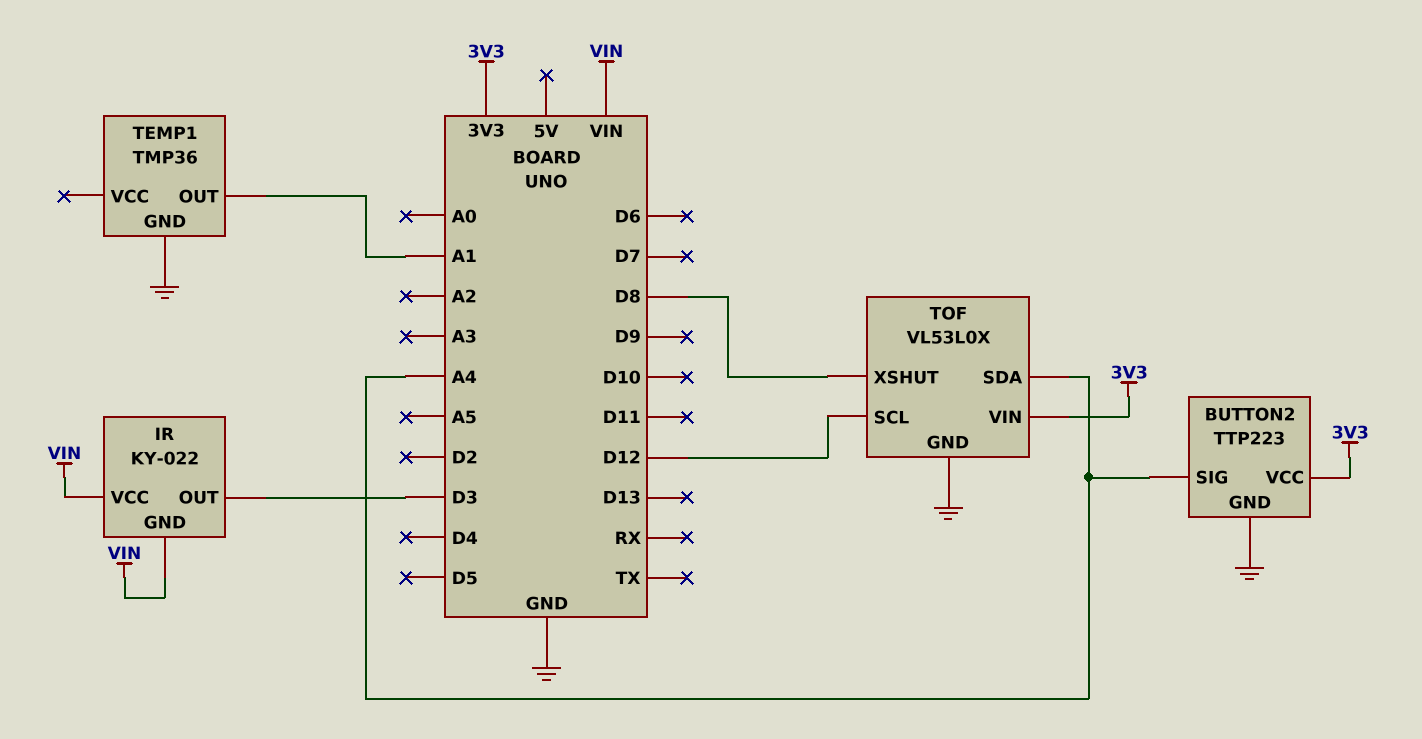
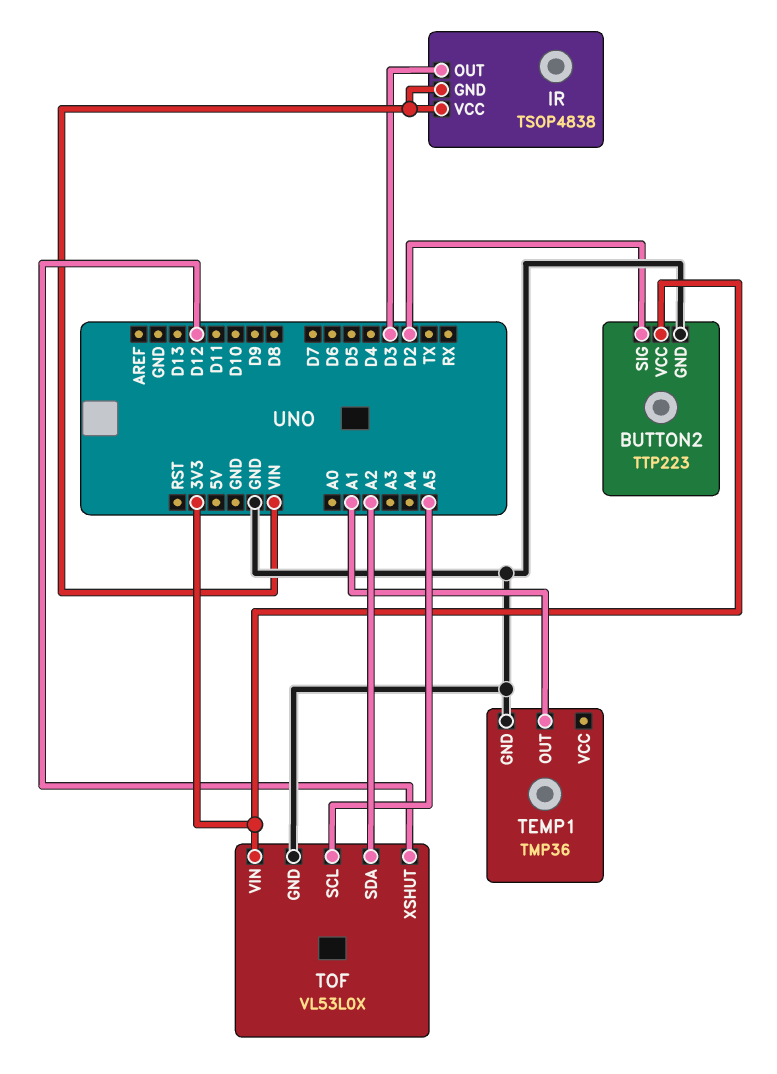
BUTTON2 pin SIG: A4 -> D2
IR: KY-022 -> TSOP4838
TOF pin SCL: D12 -> A5
TOF pin SDA: A4 -> A2
TOF pin XSHUT: D8 -> D12

